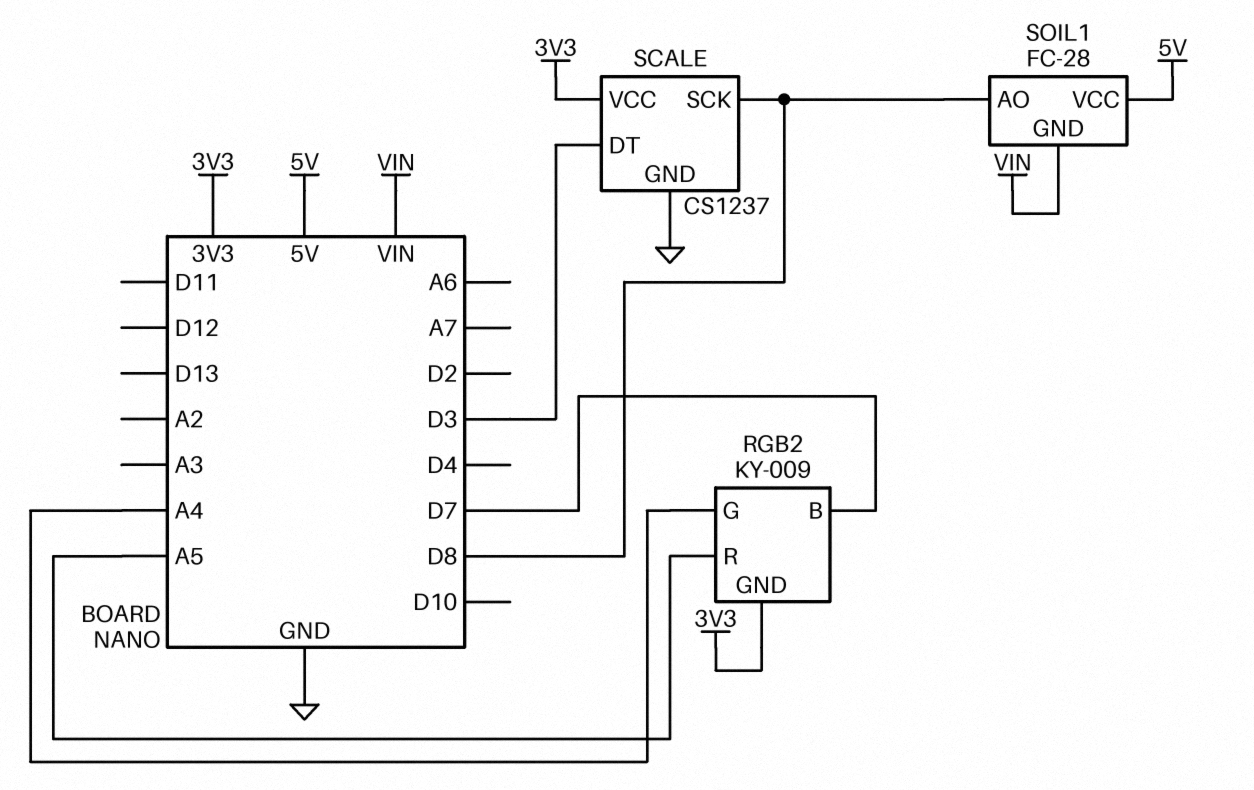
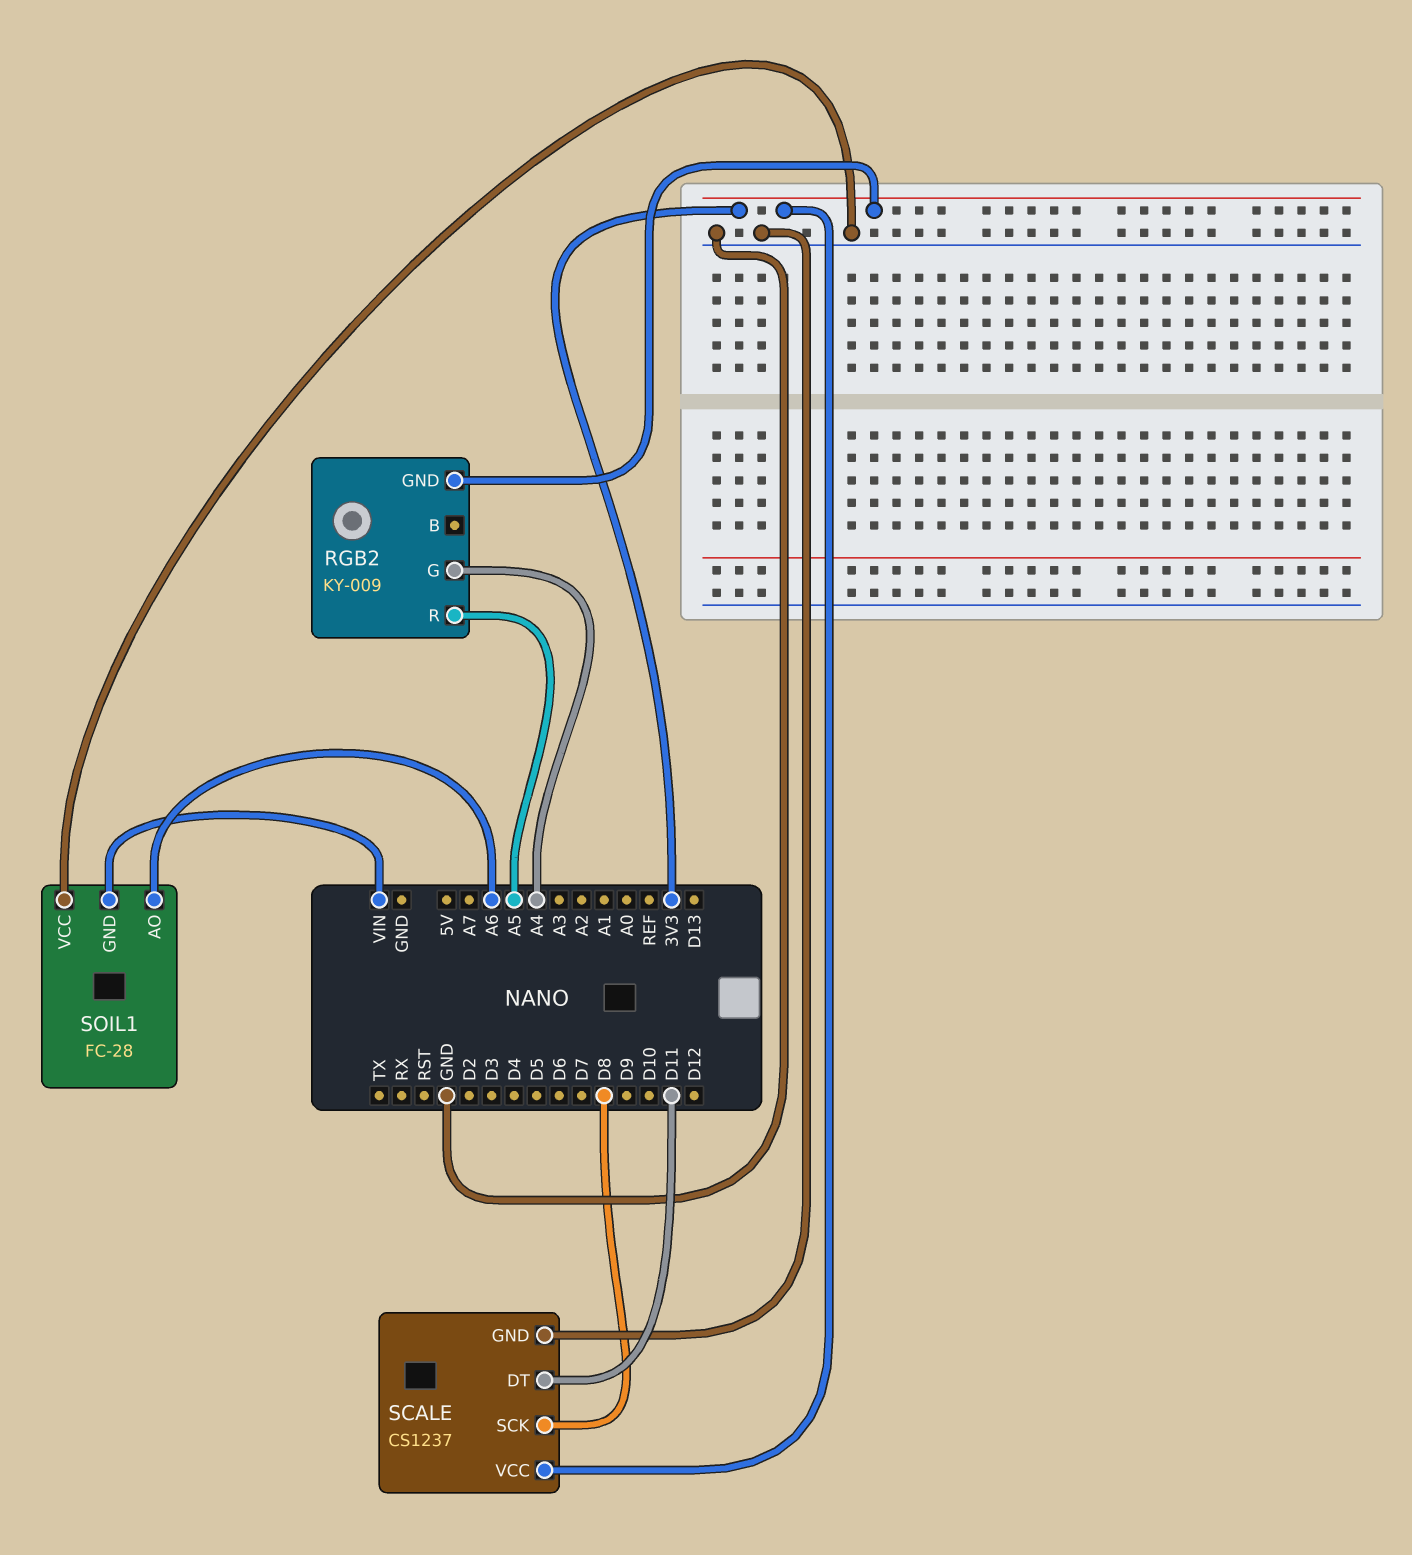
RGB2 pin B: D7 -> none
SCALE pin DT: D3 -> D11
SOIL1 pin AO: D8 -> A6
SOIL1 pin VCC: 5V -> GND

